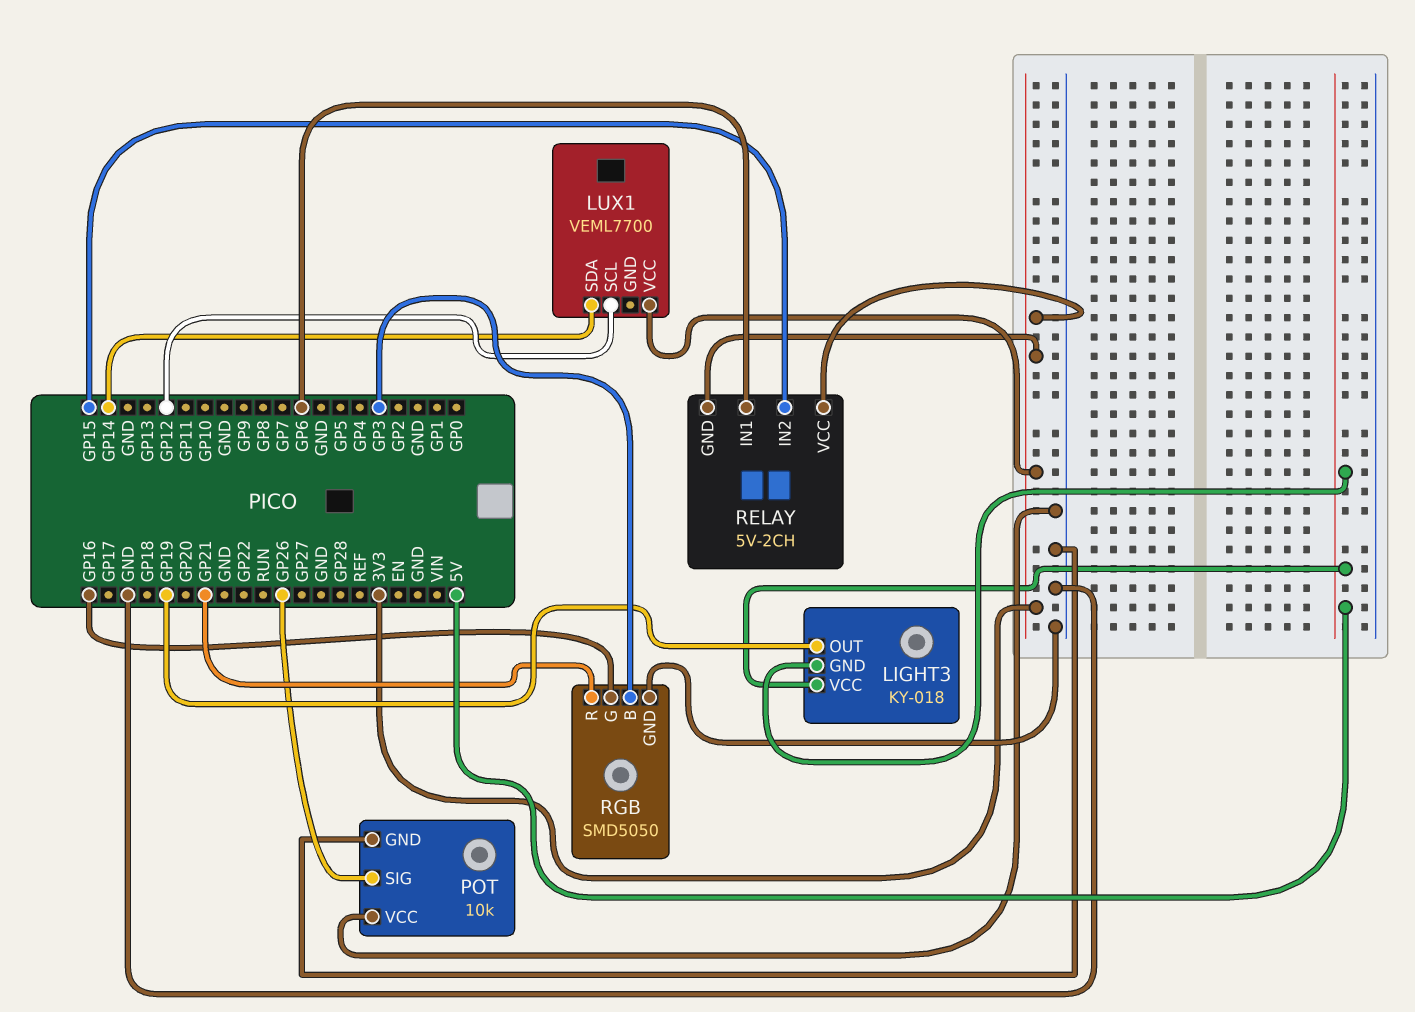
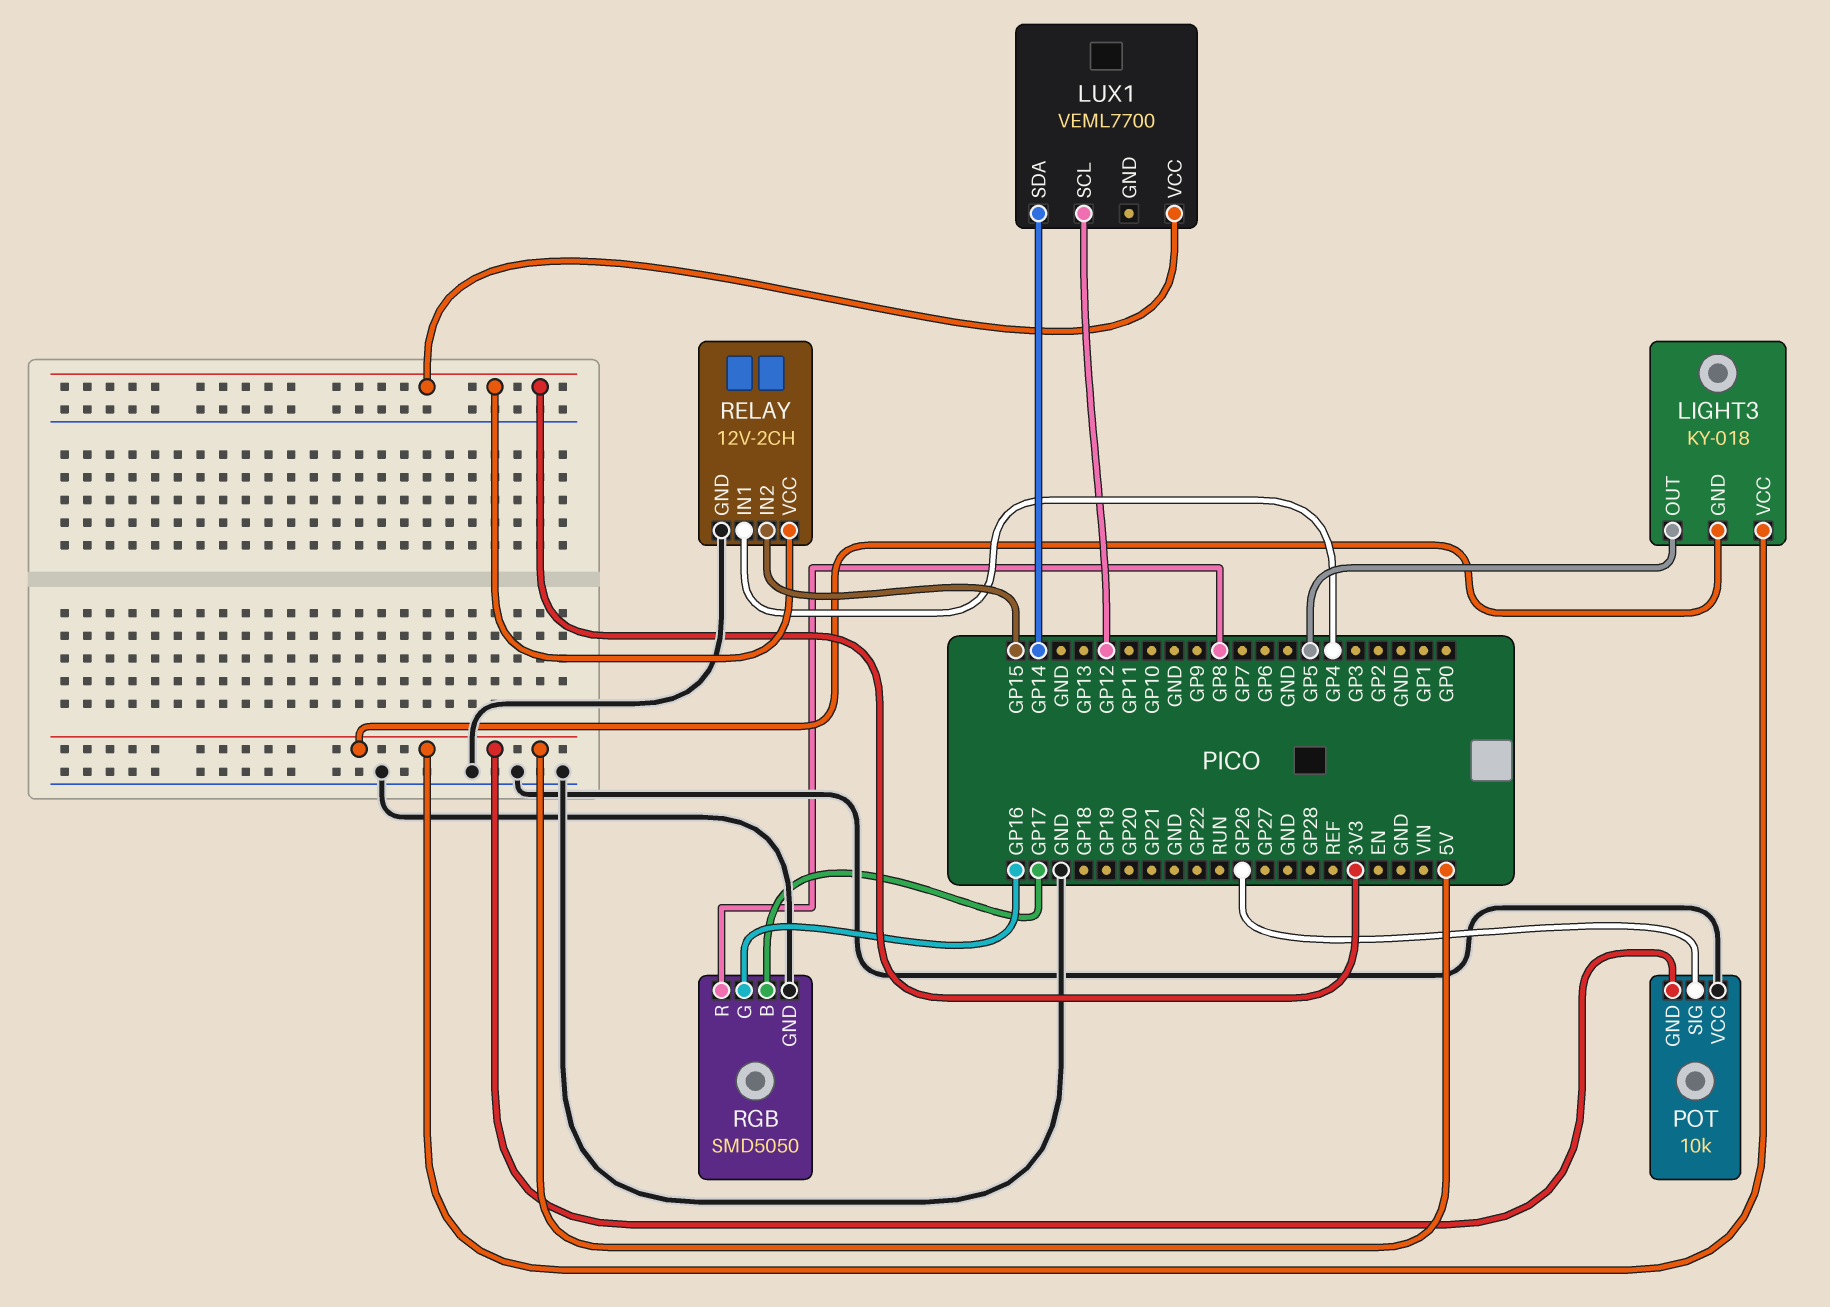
LIGHT3 pin OUT: GP19 -> GP5
POT pin GND: GND -> 5V
RELAY: 5V-2CH -> 12V-2CH
RELAY pin GND: 3V3 -> GND
RELAY pin IN1: GP6 -> GP4
RGB pin B: GP3 -> GP17
RGB pin R: GP21 -> GP8

